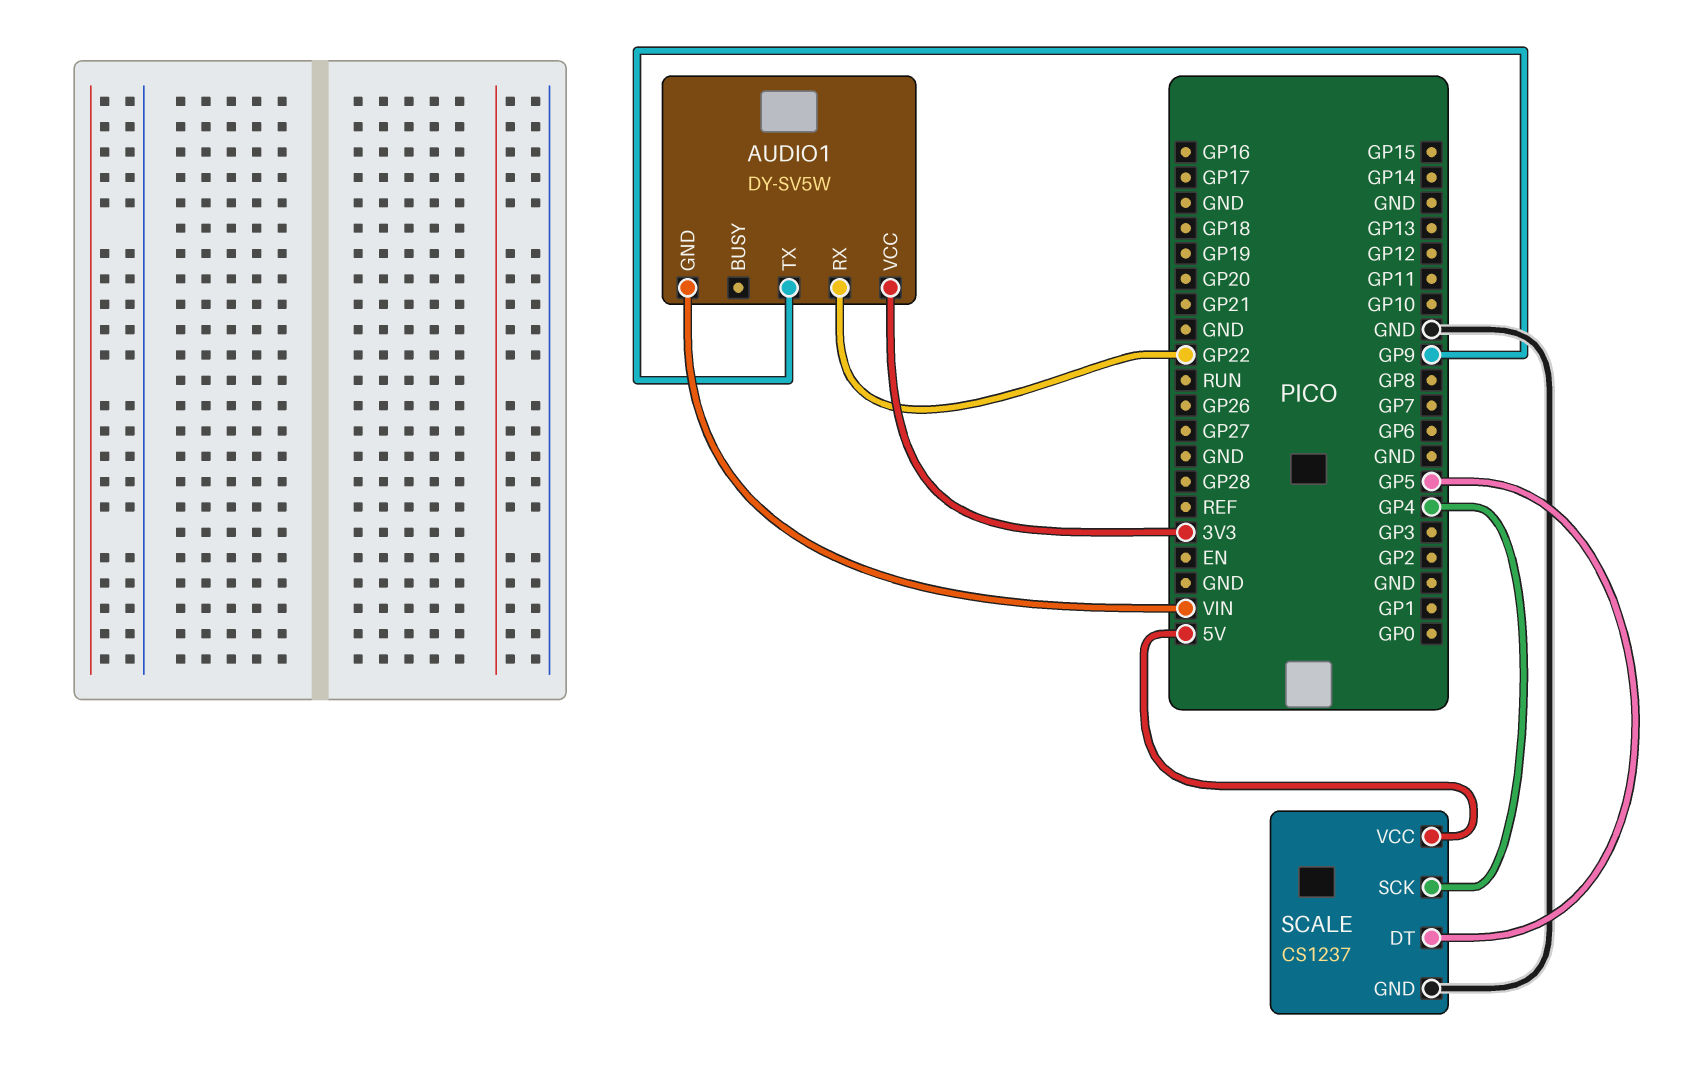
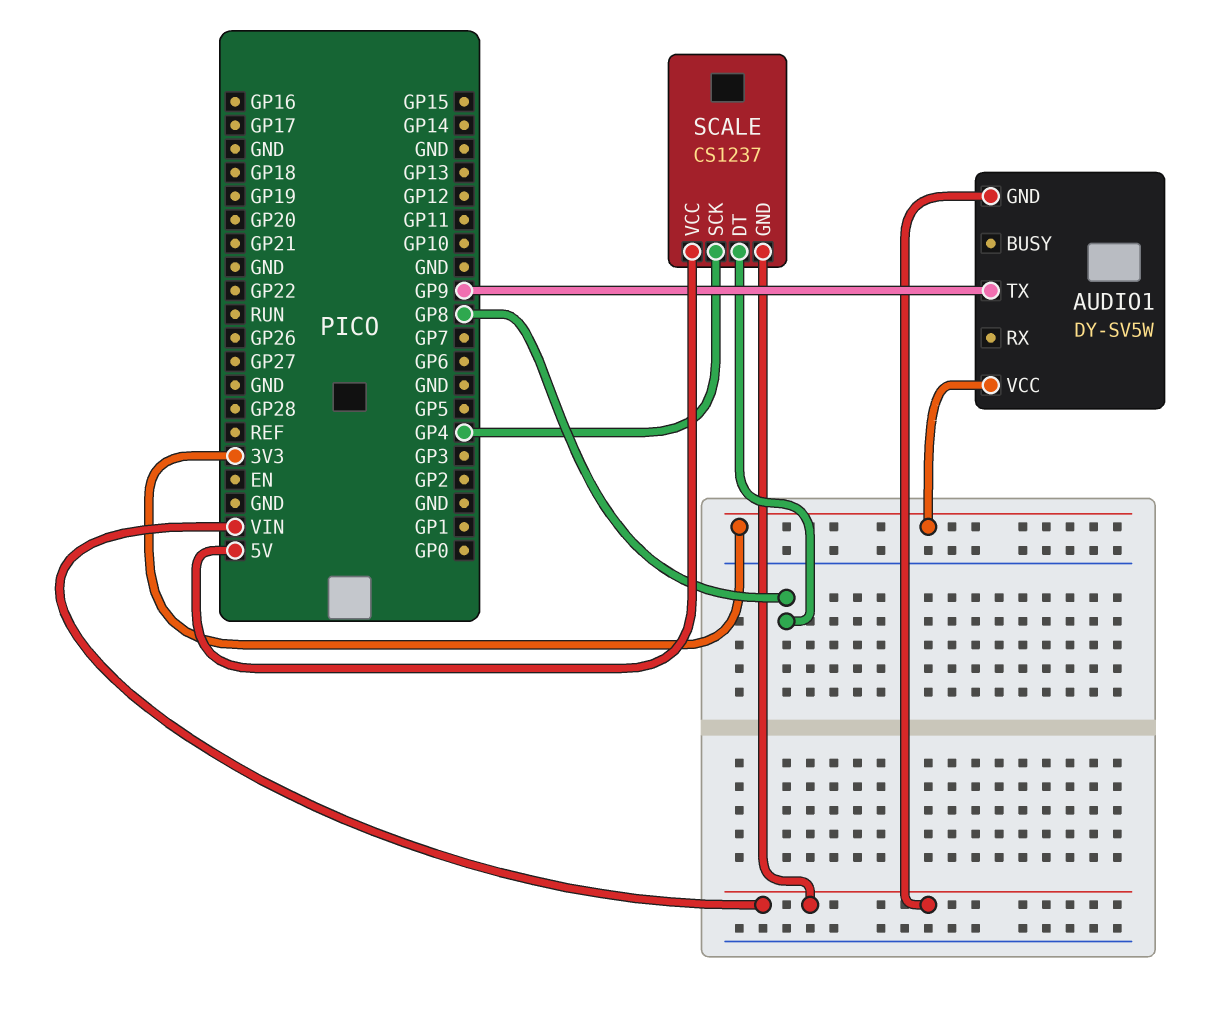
AUDIO1 pin RX: GP22 -> none
SCALE pin DT: GP5 -> GP8
SCALE pin GND: GND -> VIN

